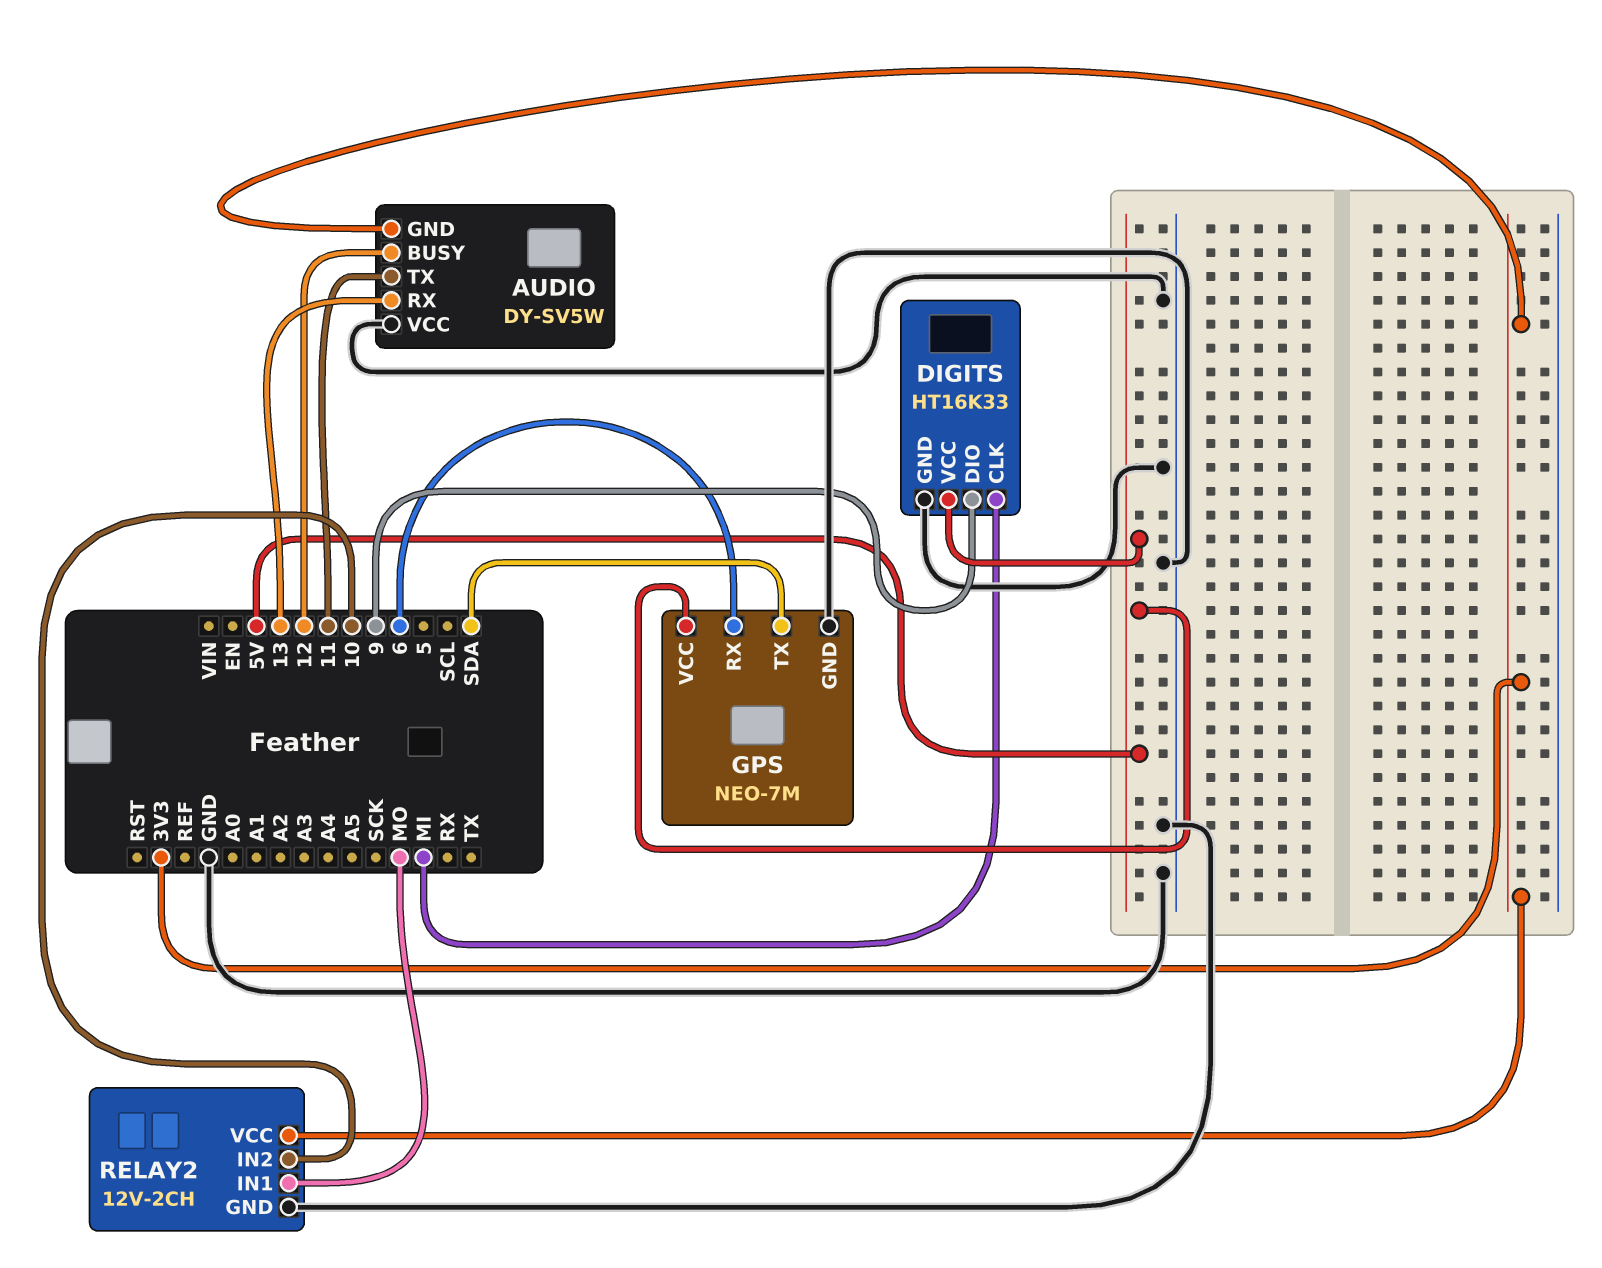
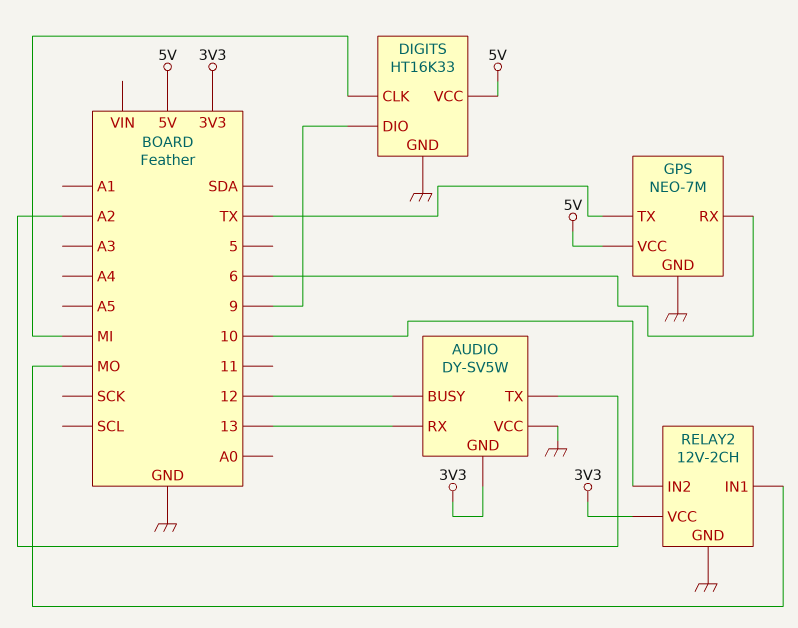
AUDIO pin TX: 11 -> A2
GPS pin TX: SDA -> TX

